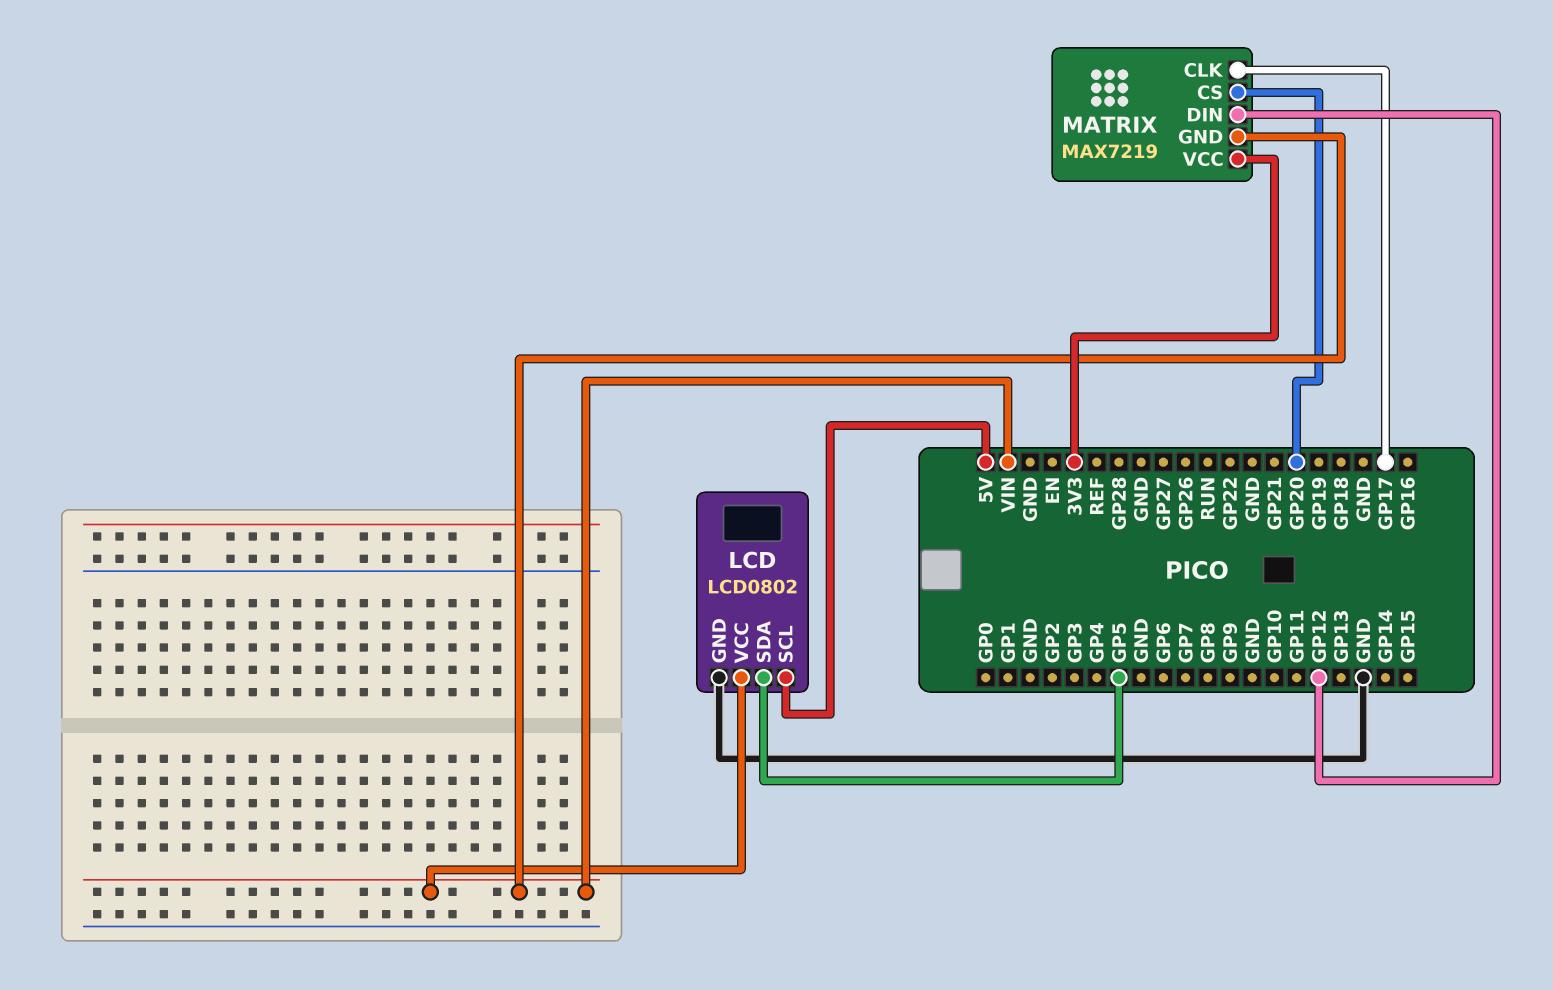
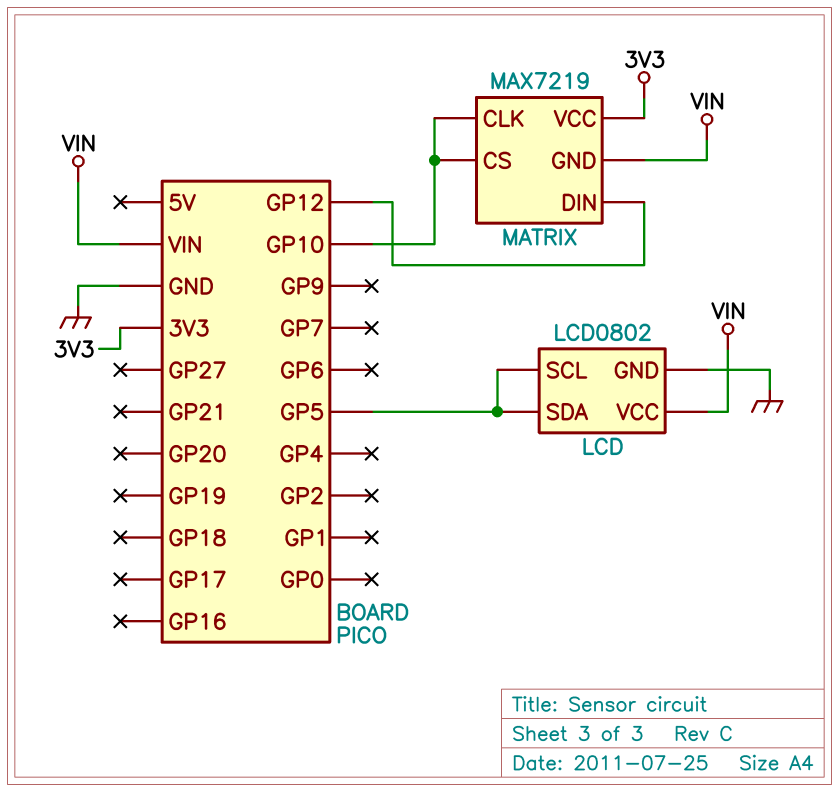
LCD pin SCL: 5V -> GP5
MATRIX pin CLK: GP17 -> GP10
MATRIX pin CS: GP20 -> GP10

